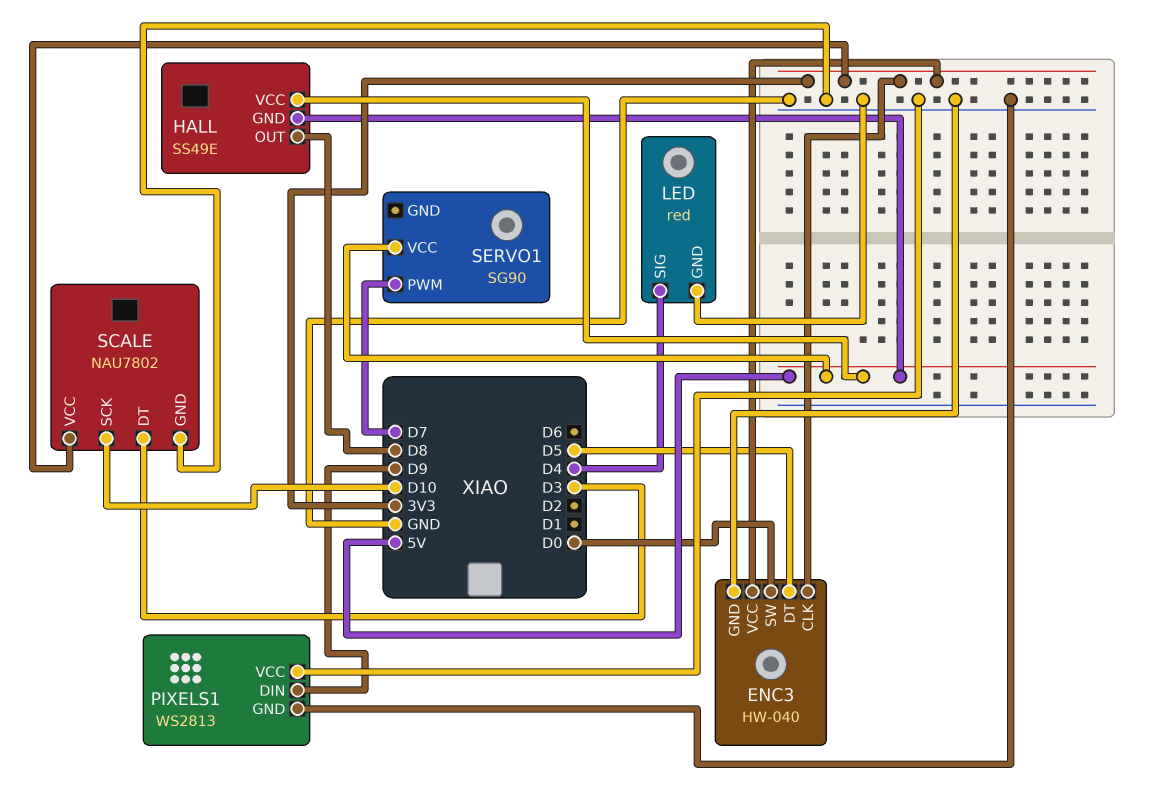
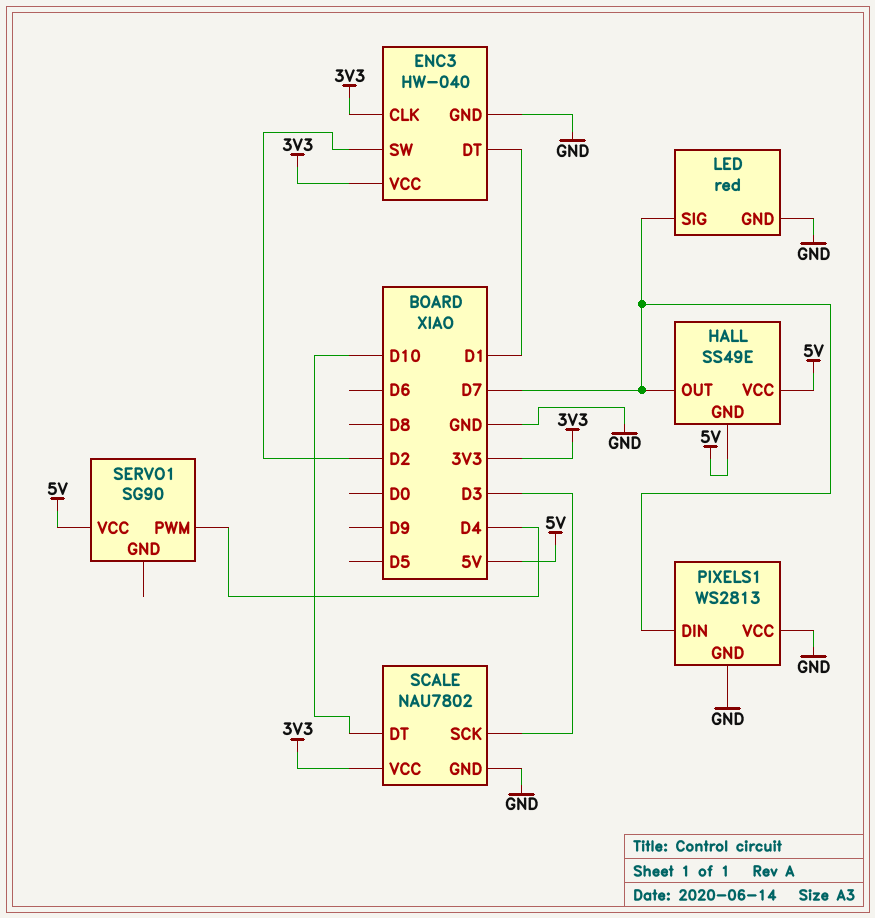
ENC3 pin DT: D5 -> D1
ENC3 pin SW: D0 -> D2
HALL pin OUT: D8 -> D7
LED pin SIG: D4 -> D7
PIXELS1 pin DIN: D9 -> D7
SCALE pin DT: D3 -> D10
SCALE pin SCK: D10 -> D3
SERVO1 pin PWM: D7 -> D4

